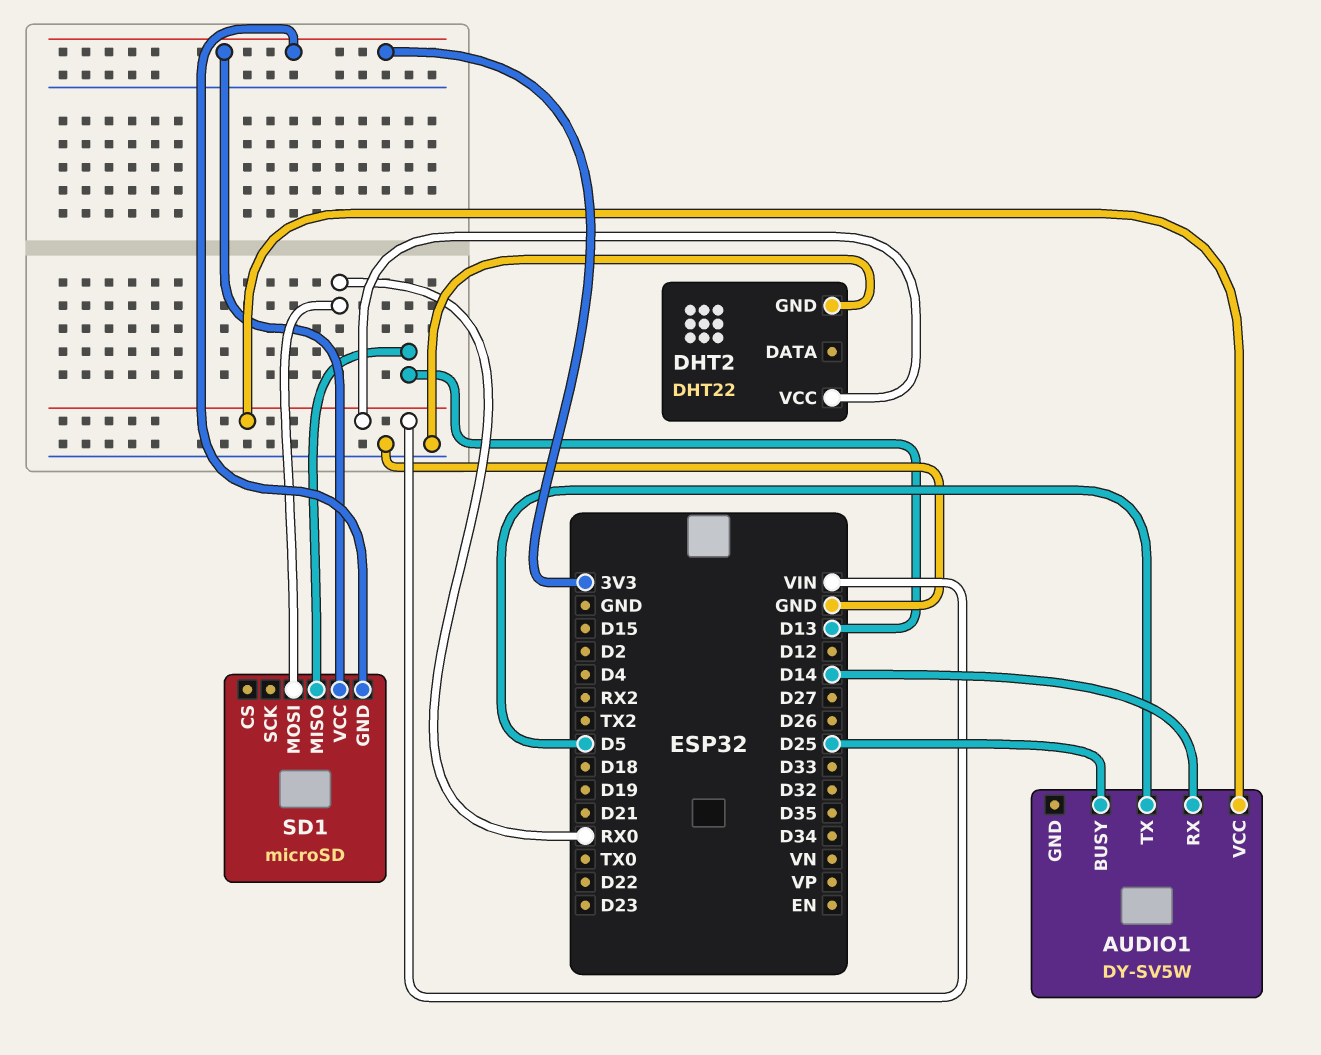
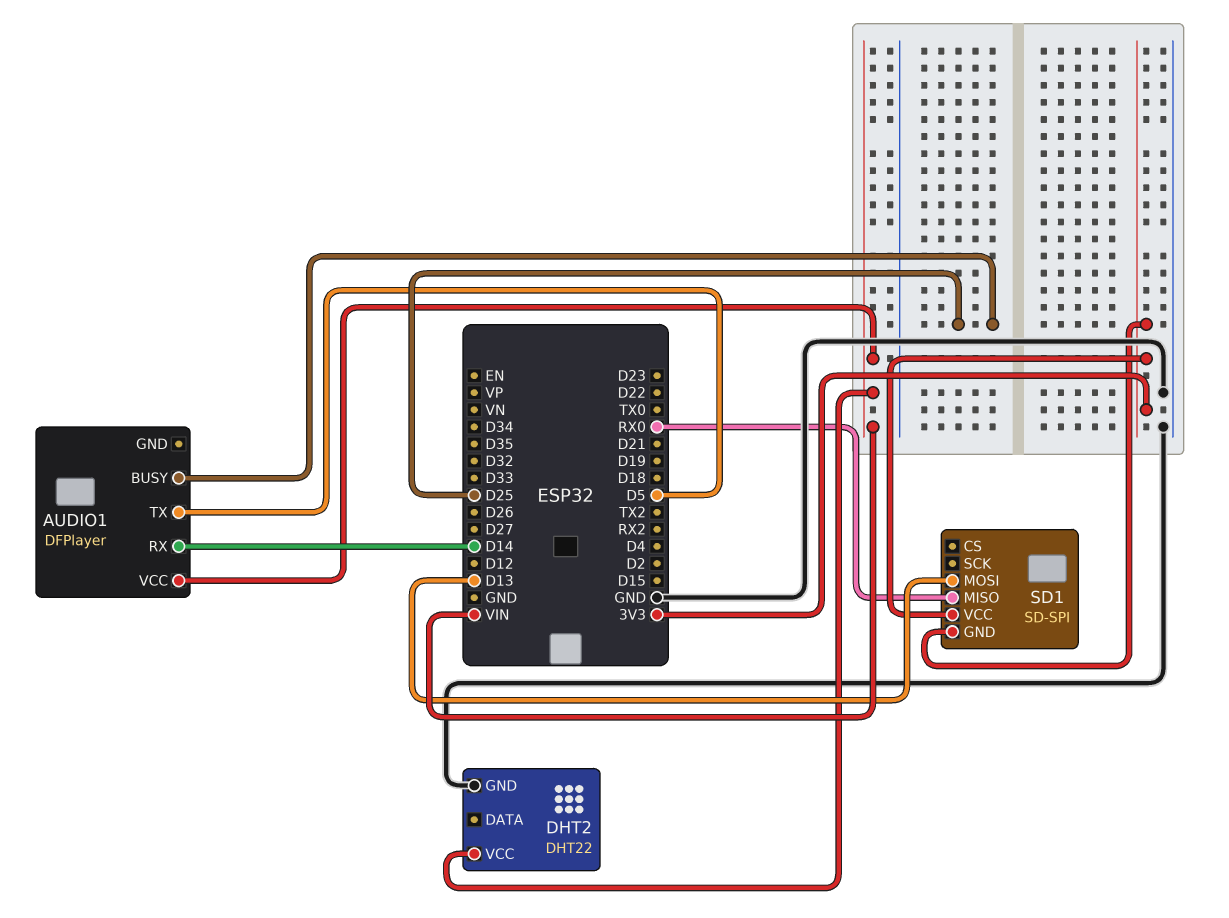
AUDIO1: DY-SV5W -> DFPlayer
SD1: microSD -> SD-SPI
SD1 pin MISO: D13 -> RX0
SD1 pin MOSI: RX0 -> D13

